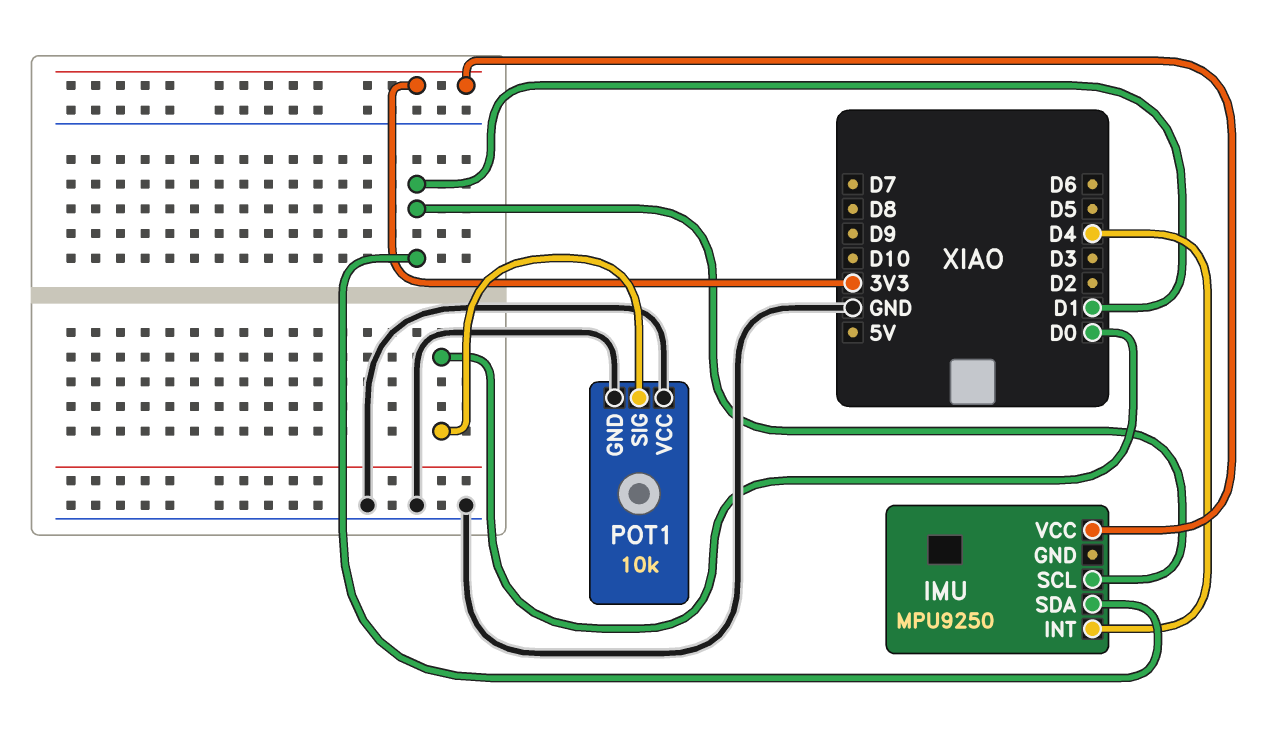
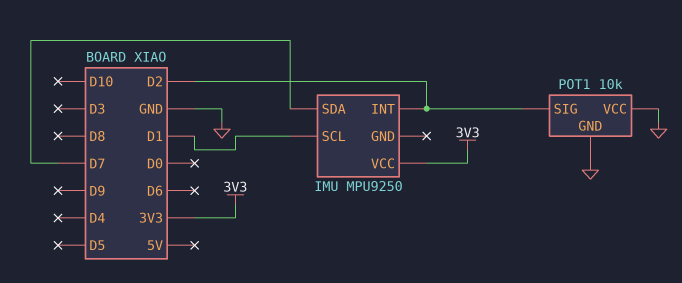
IMU pin INT: D4 -> D2
IMU pin SDA: D1 -> D7
POT1 pin SIG: D0 -> D2

